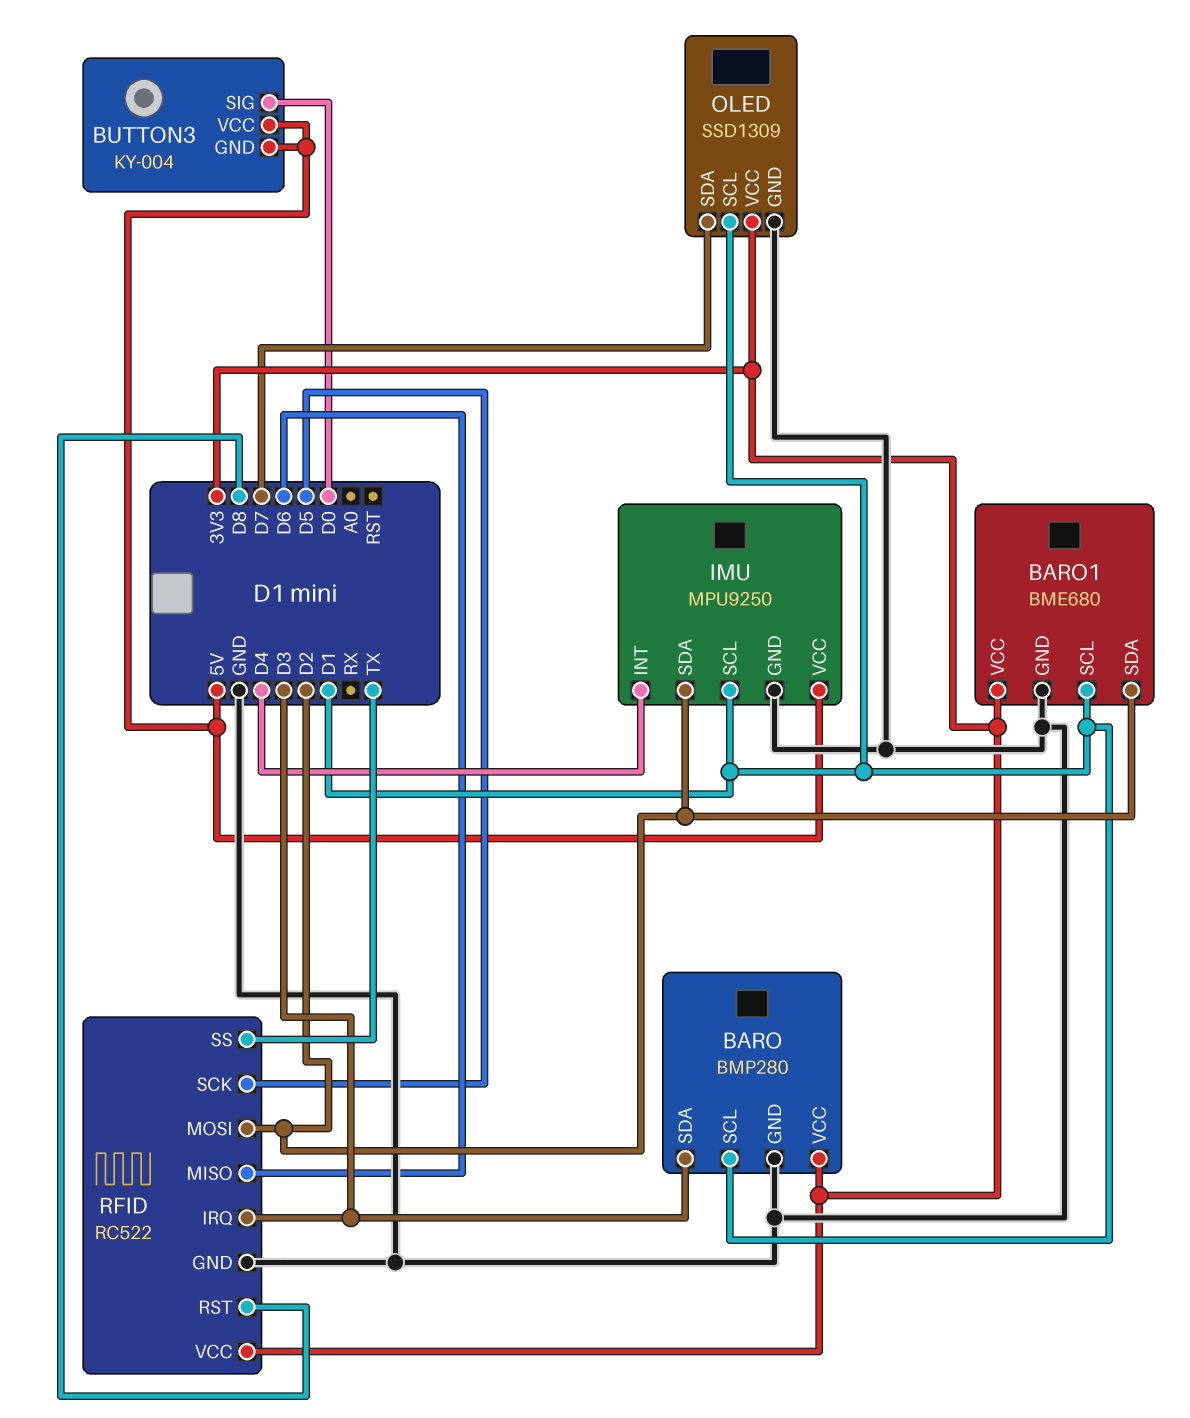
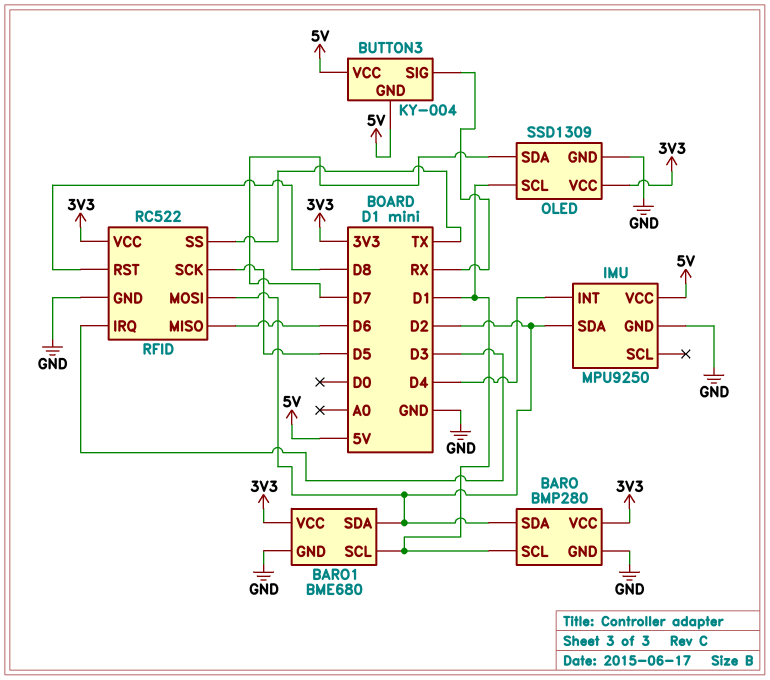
BARO pin SDA: D3 -> D2
BUTTON3 pin SIG: D0 -> RX
IMU pin SCL: D1 -> none

